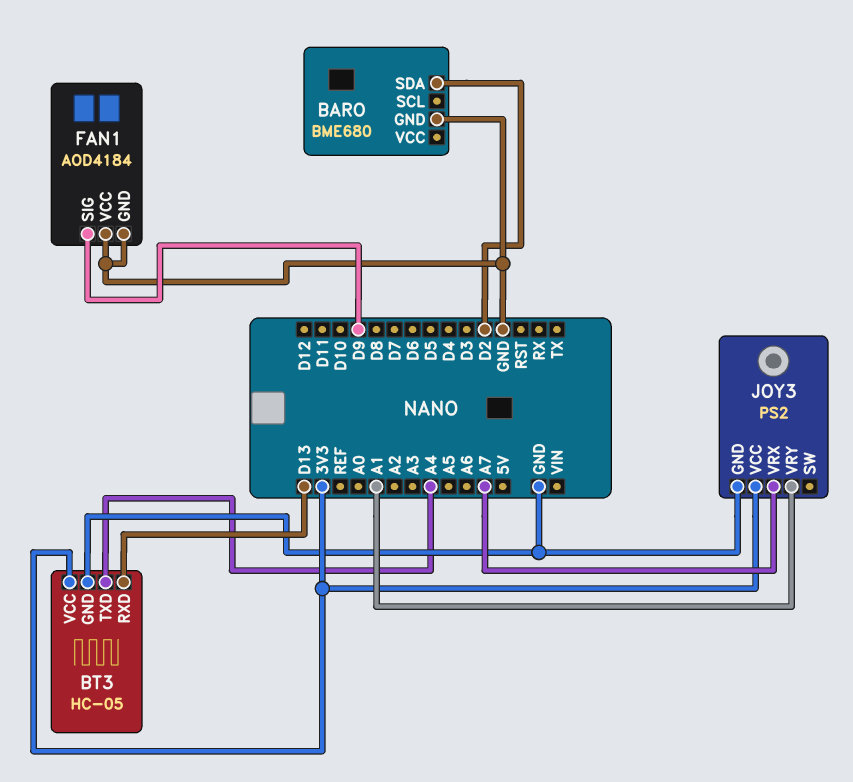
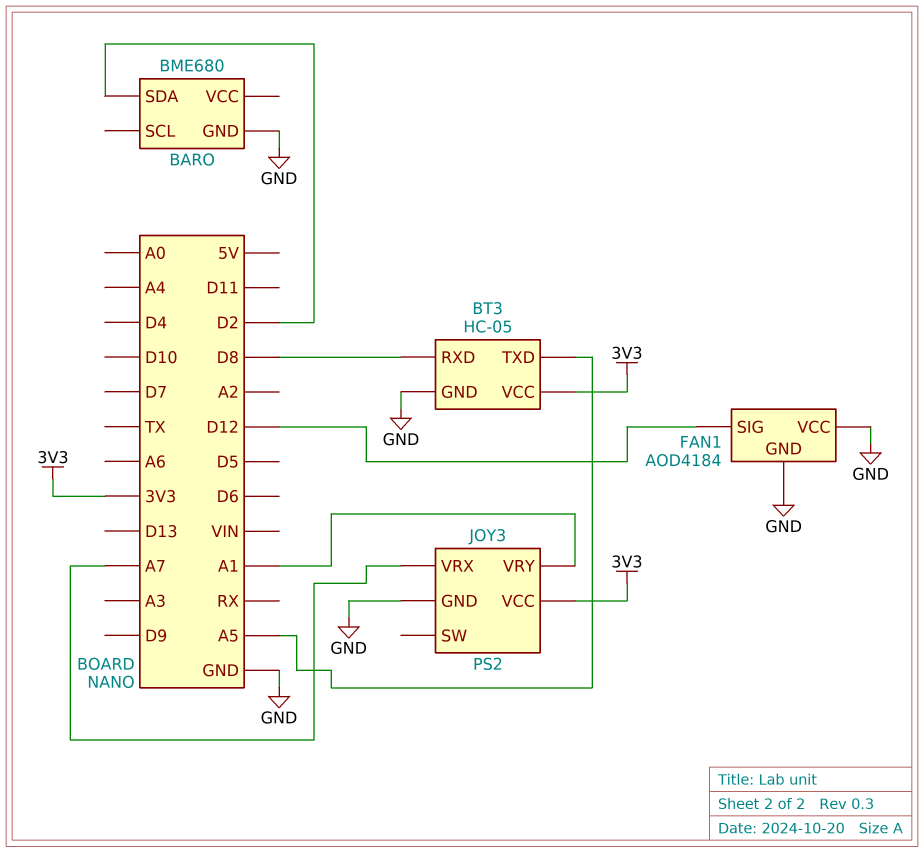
BT3 pin RXD: D13 -> D8
BT3 pin TXD: A4 -> A5
FAN1 pin SIG: D9 -> D12

